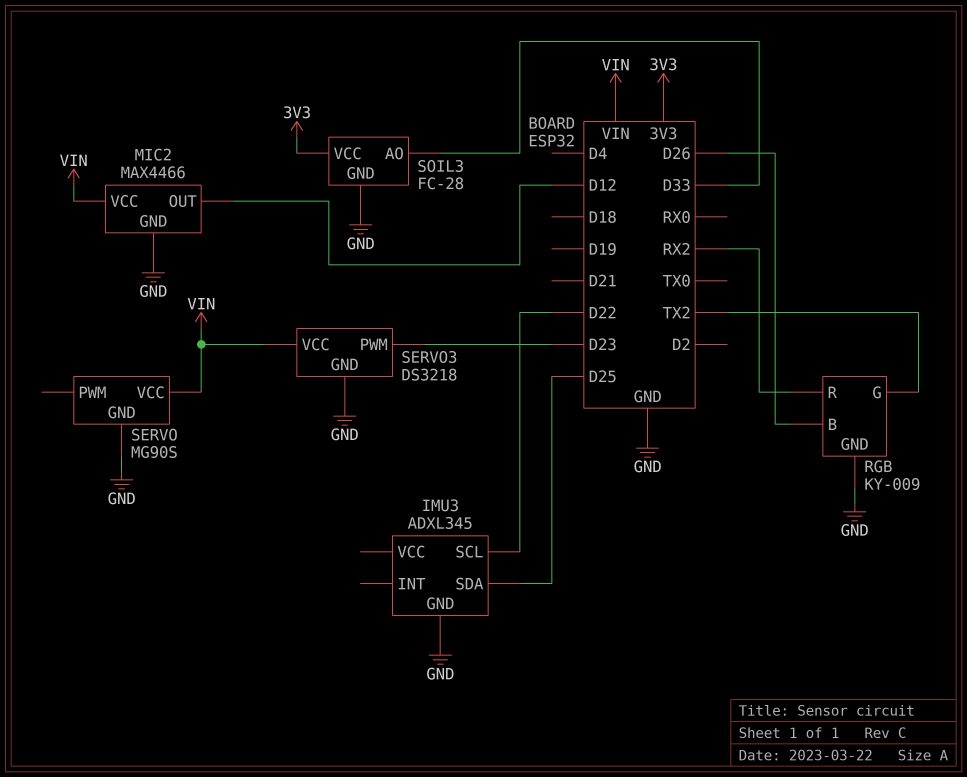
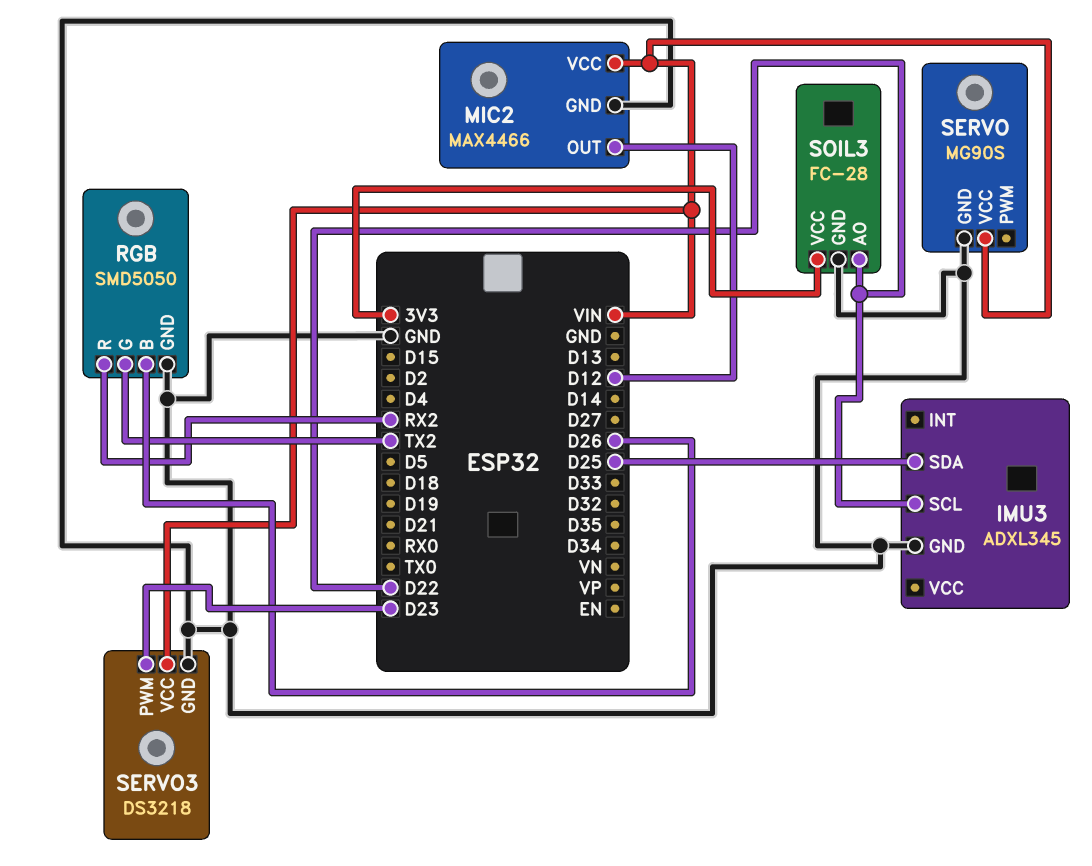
RGB: KY-009 -> SMD5050
SOIL3 pin AO: D33 -> D22

